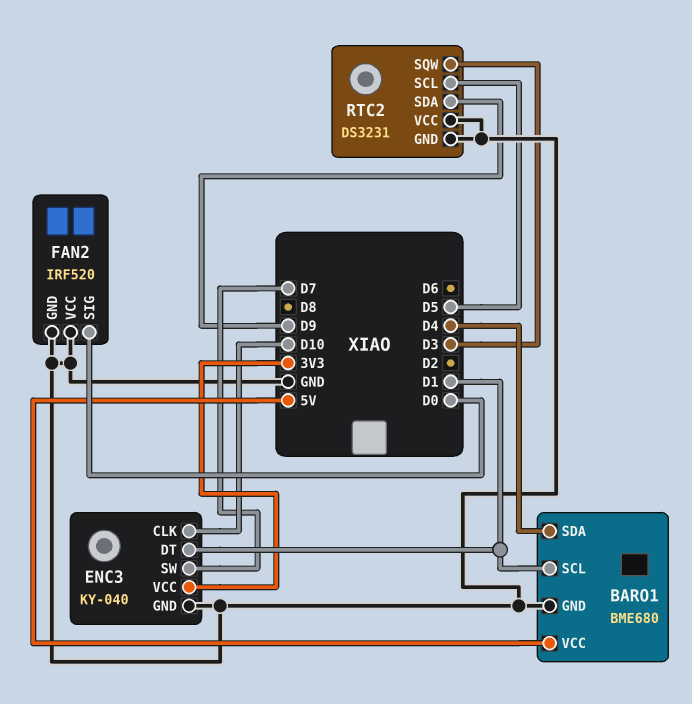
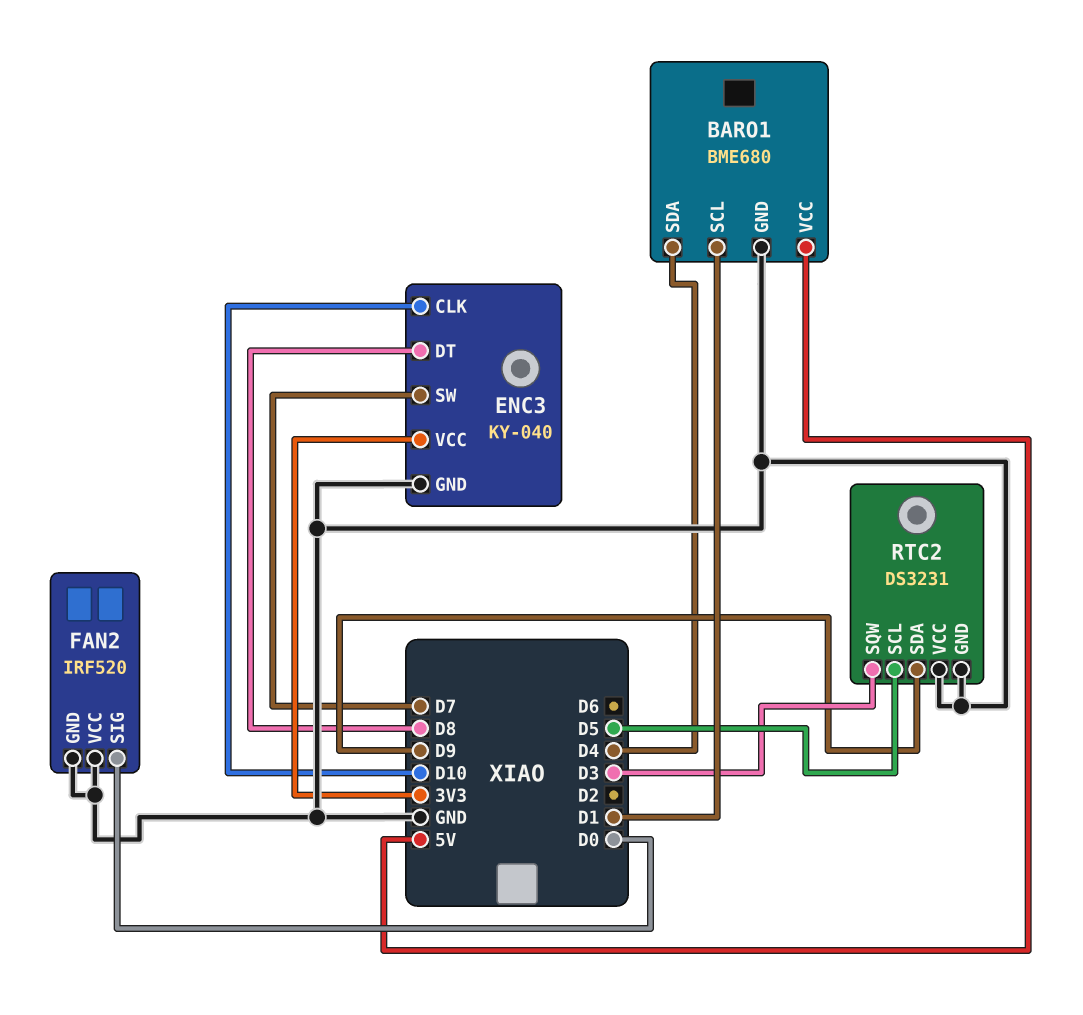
ENC3 pin DT: D1 -> D8

